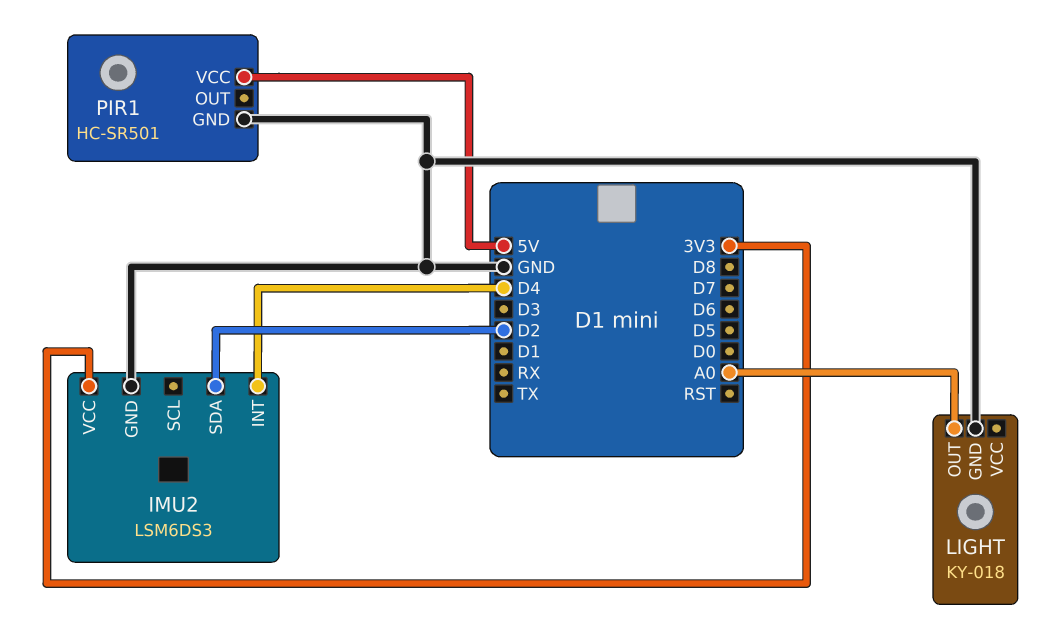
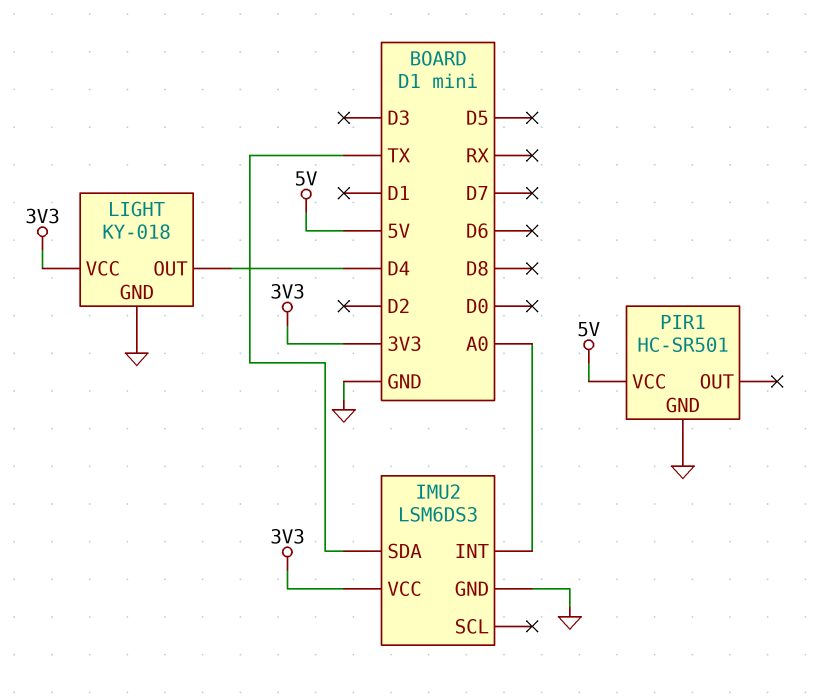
IMU2 pin INT: D4 -> A0
IMU2 pin SDA: D2 -> TX
LIGHT pin OUT: A0 -> D4
LIGHT pin VCC: none -> 3V3

